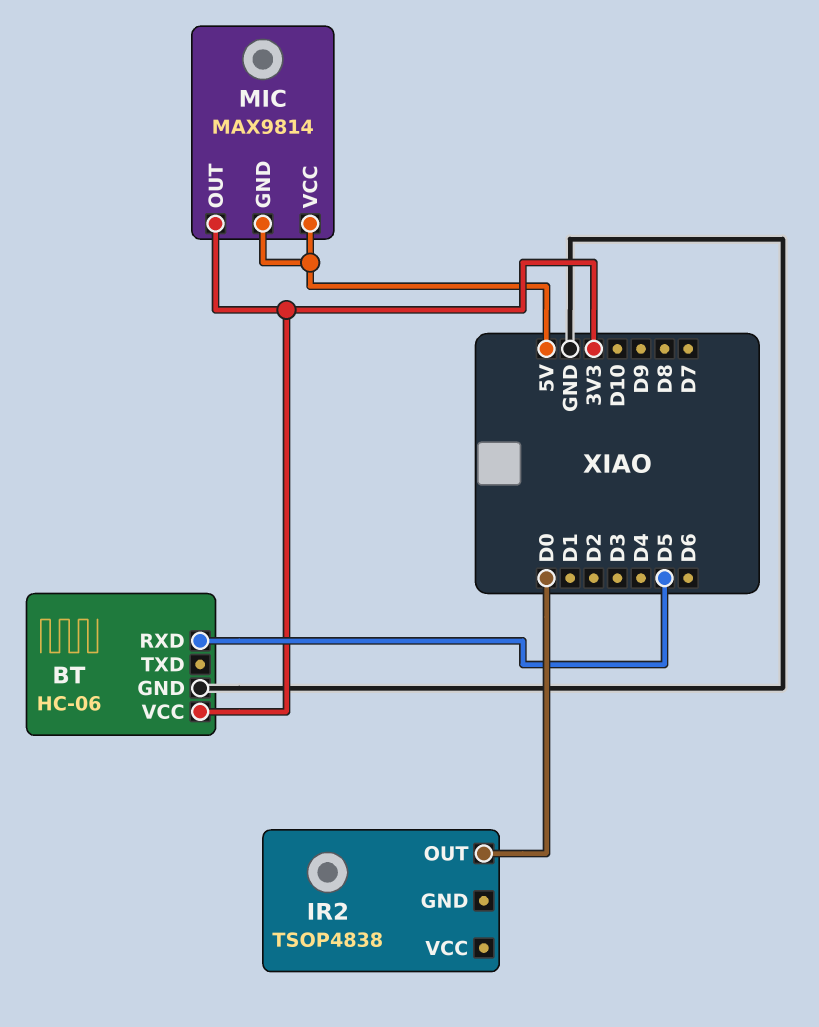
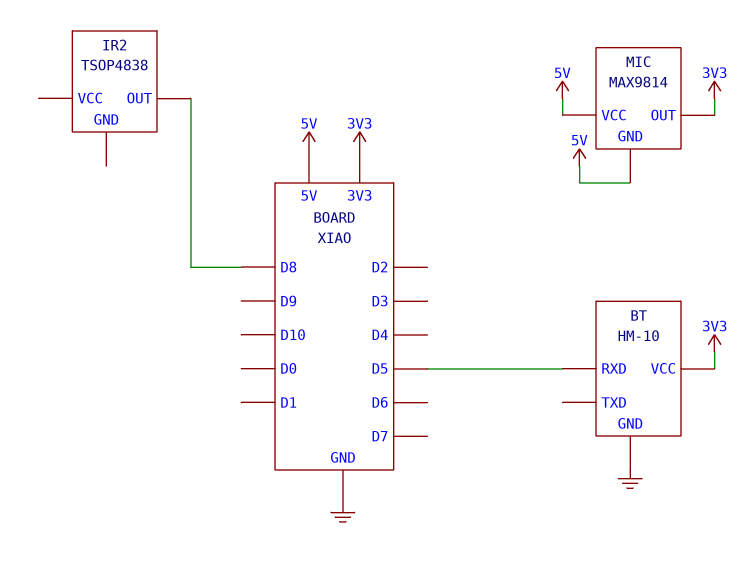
BT: HC-06 -> HM-10
IR2 pin OUT: D0 -> D8

